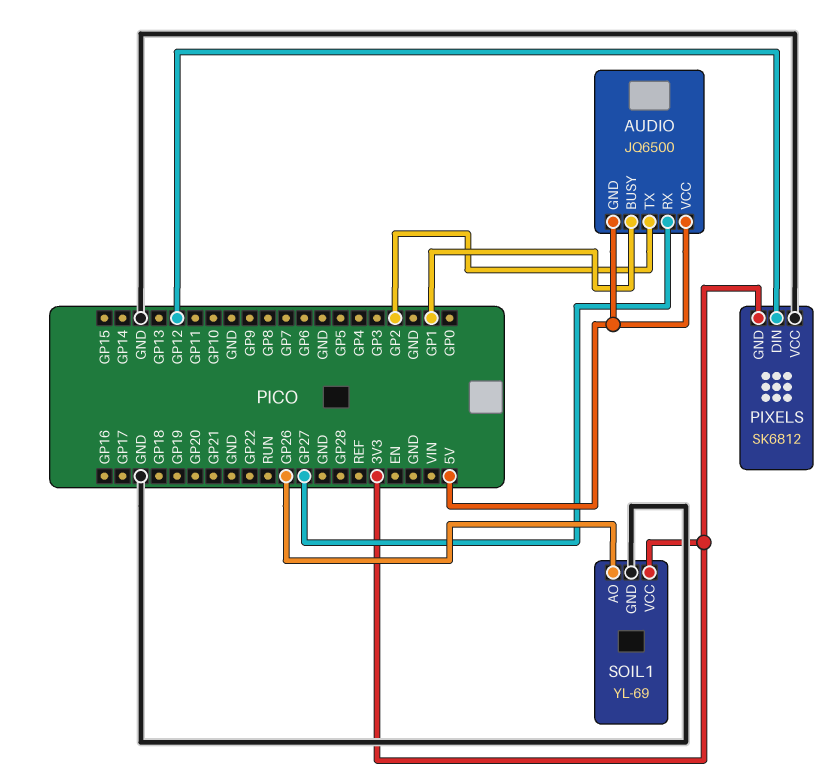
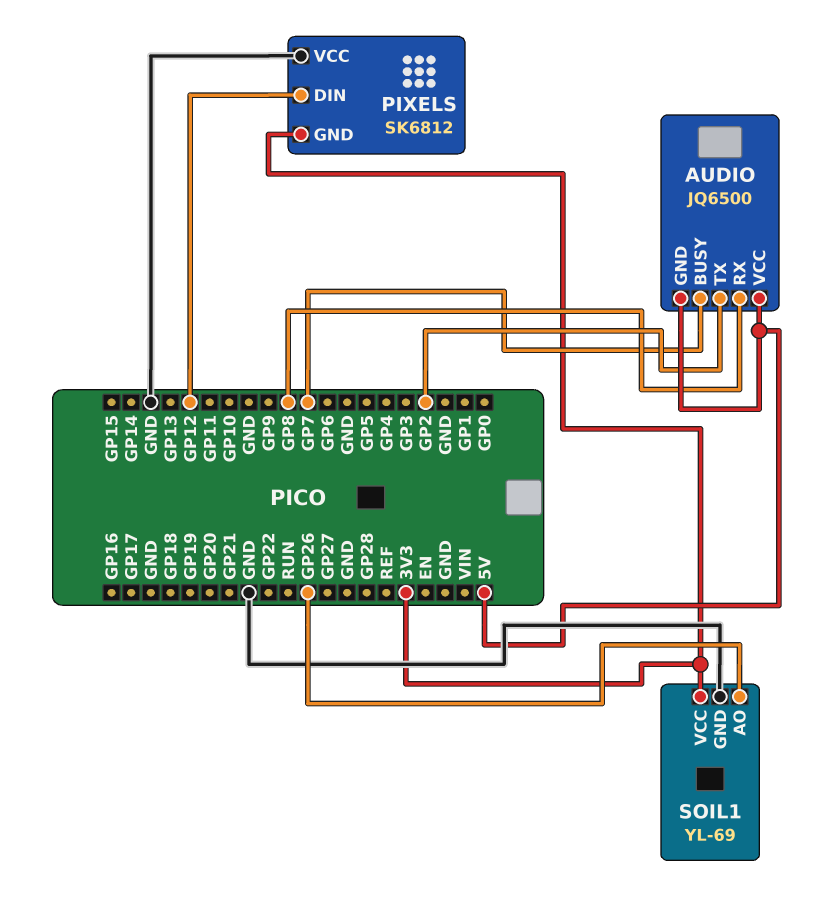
AUDIO pin BUSY: GP1 -> GP7
AUDIO pin RX: GP27 -> GP8

